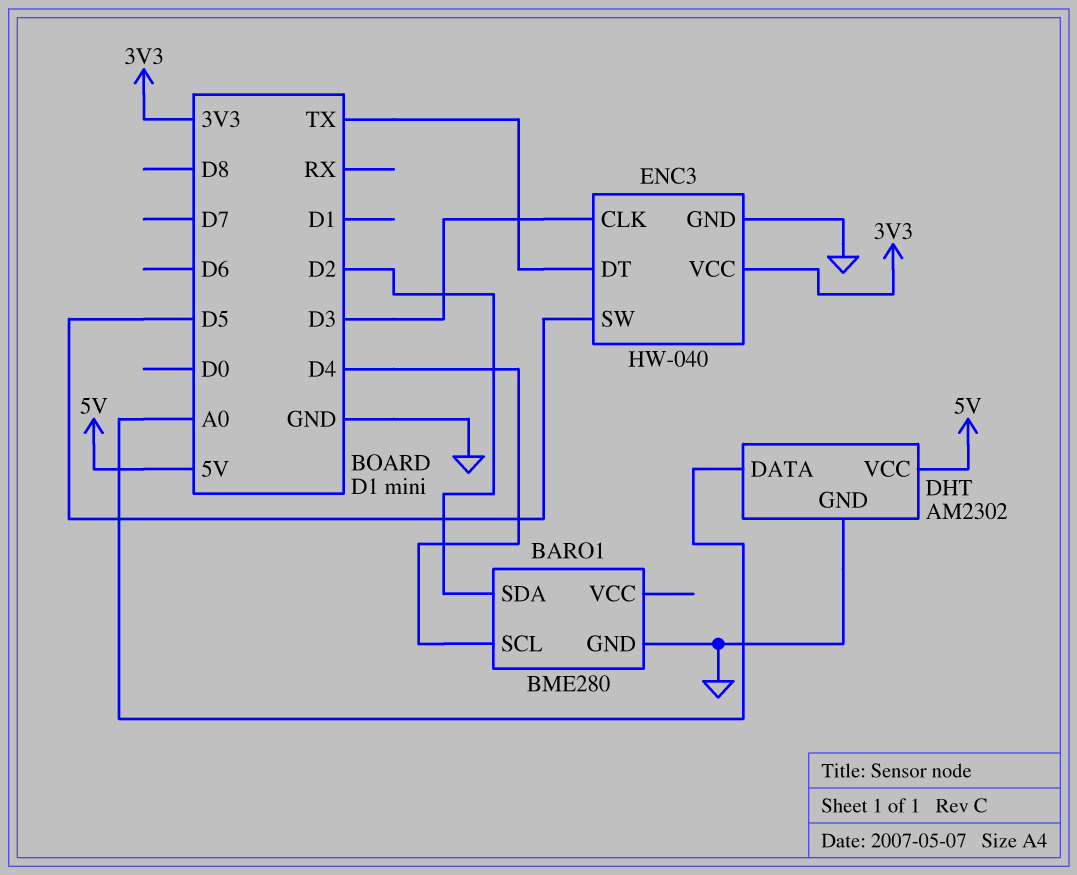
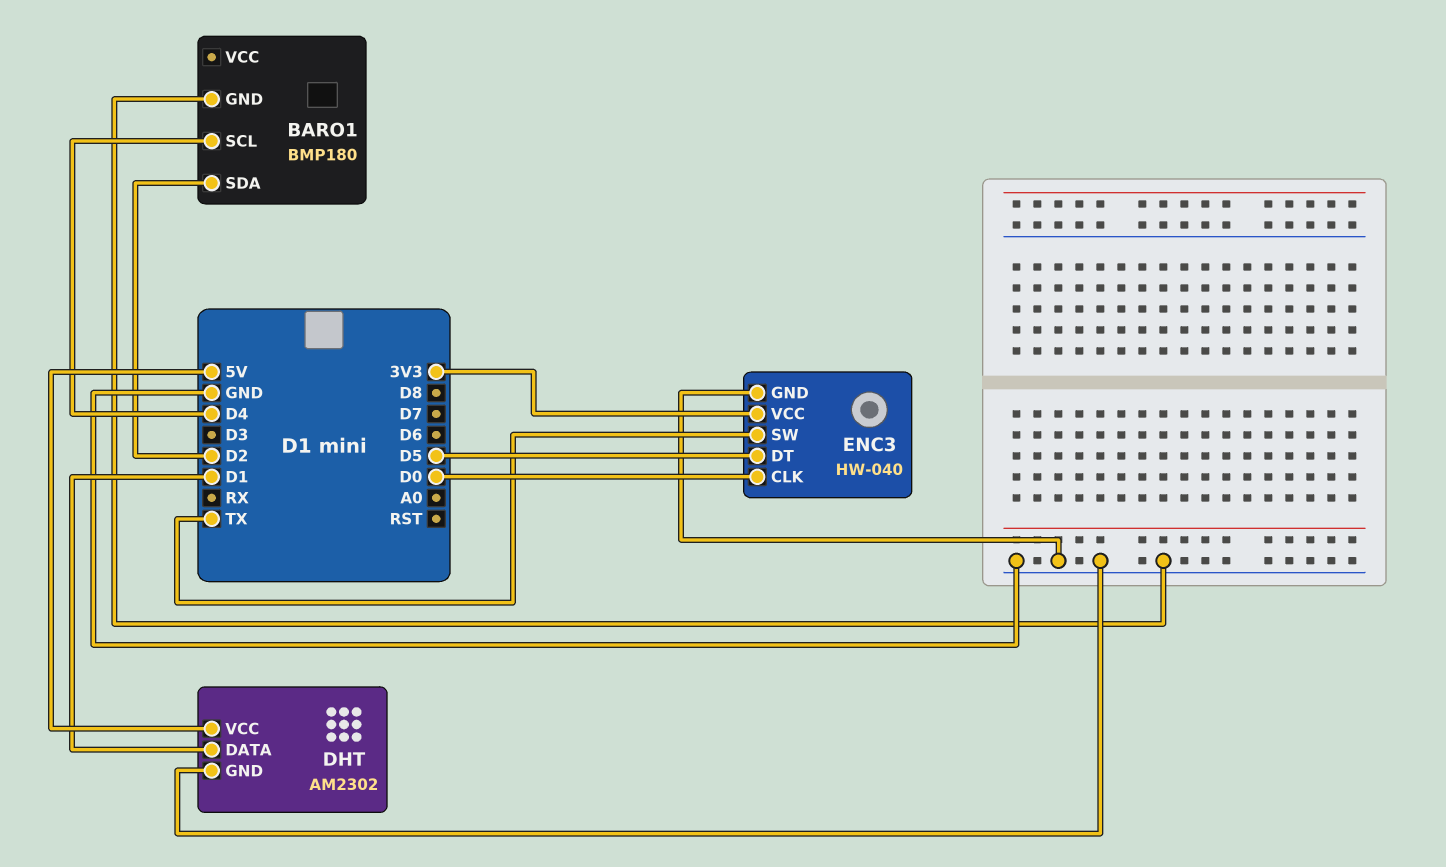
BARO1: BME280 -> BMP180
DHT pin DATA: A0 -> D1
ENC3 pin CLK: D3 -> D0
ENC3 pin DT: TX -> D5
ENC3 pin SW: D5 -> TX

